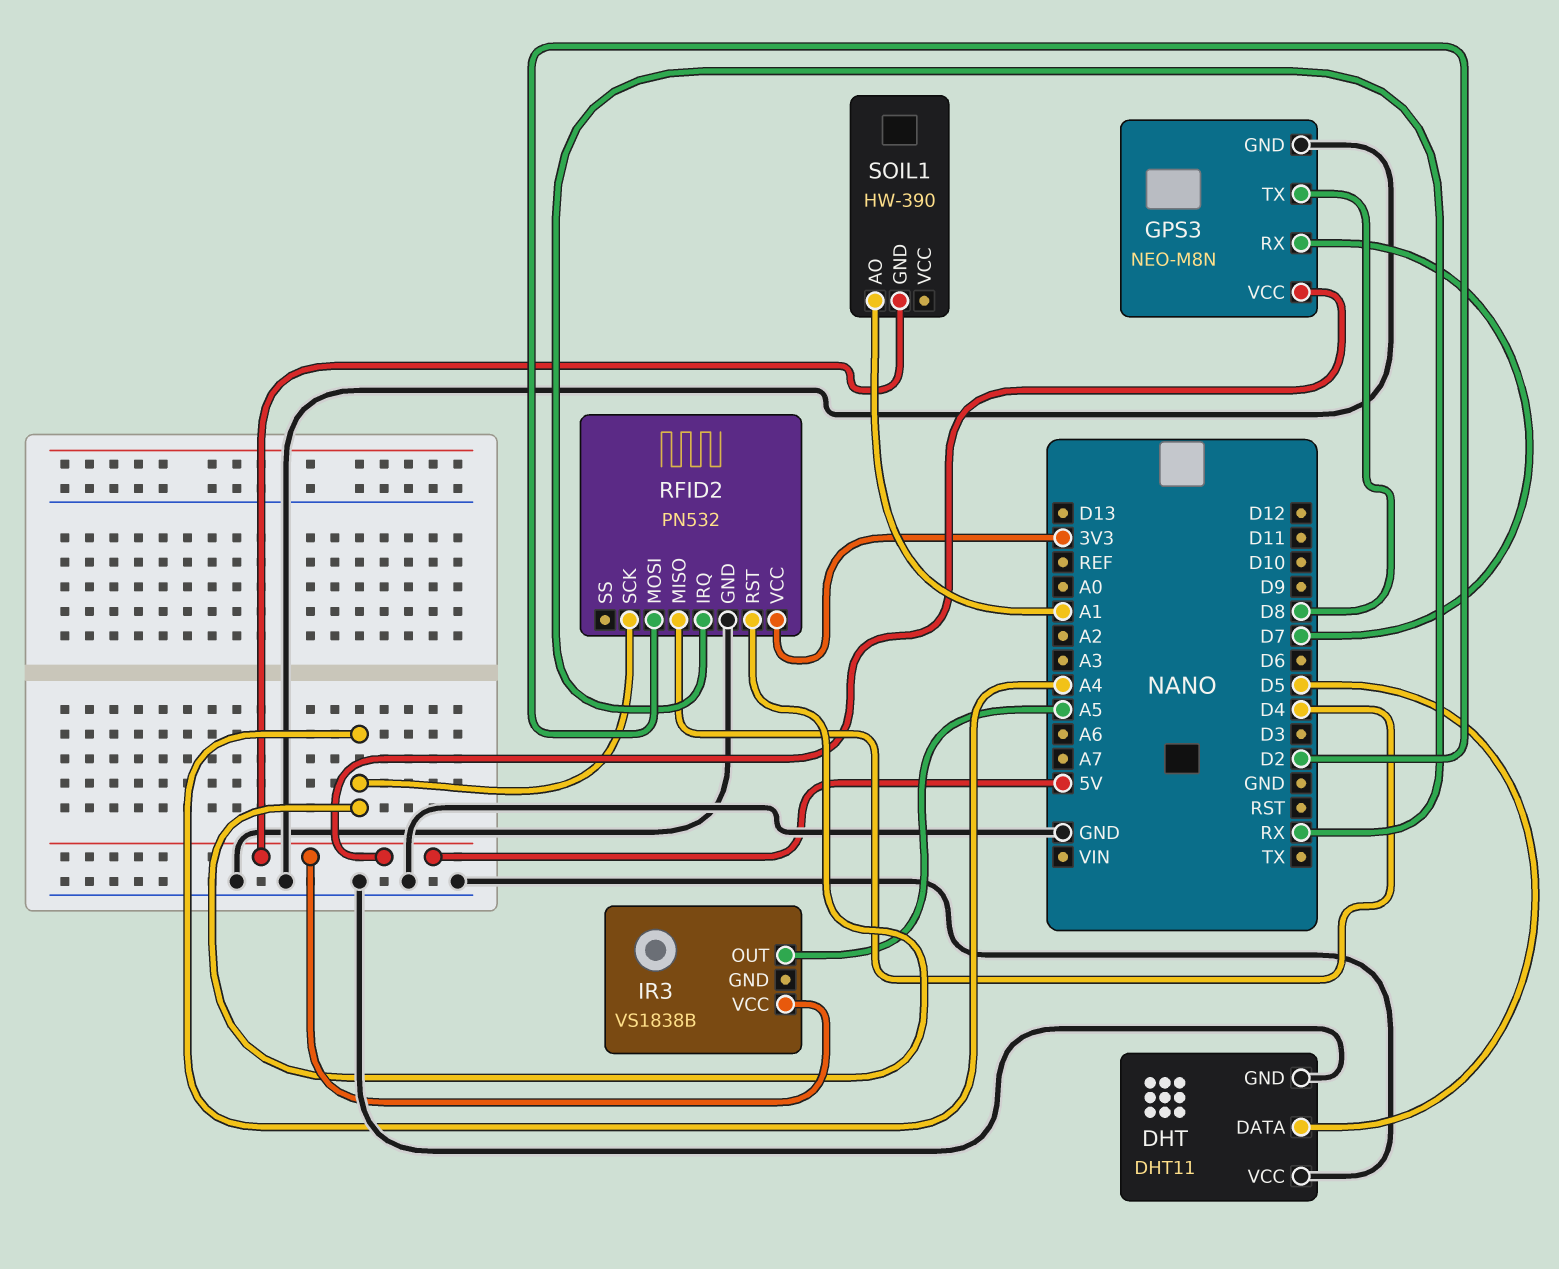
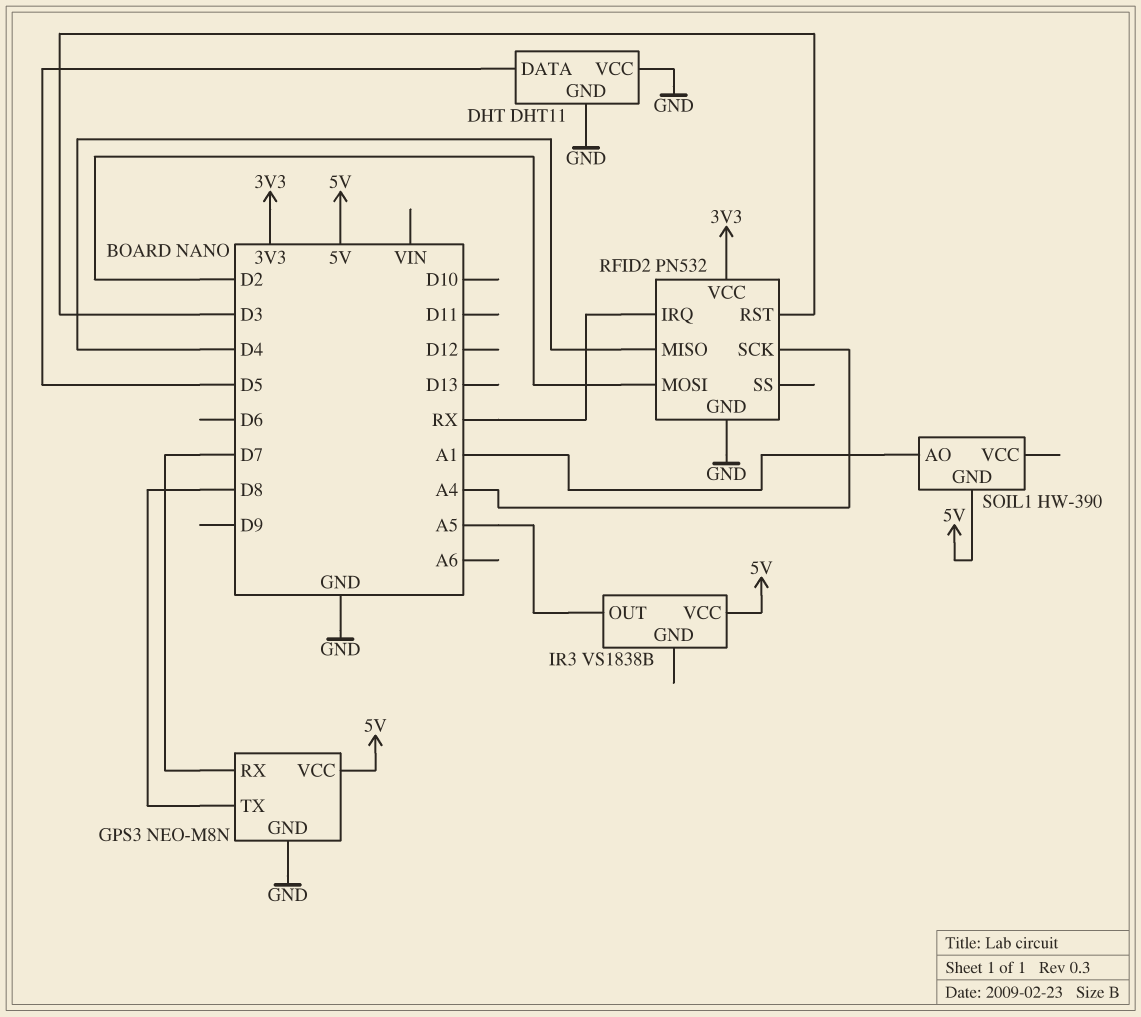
RFID2 pin RST: A4 -> D3

